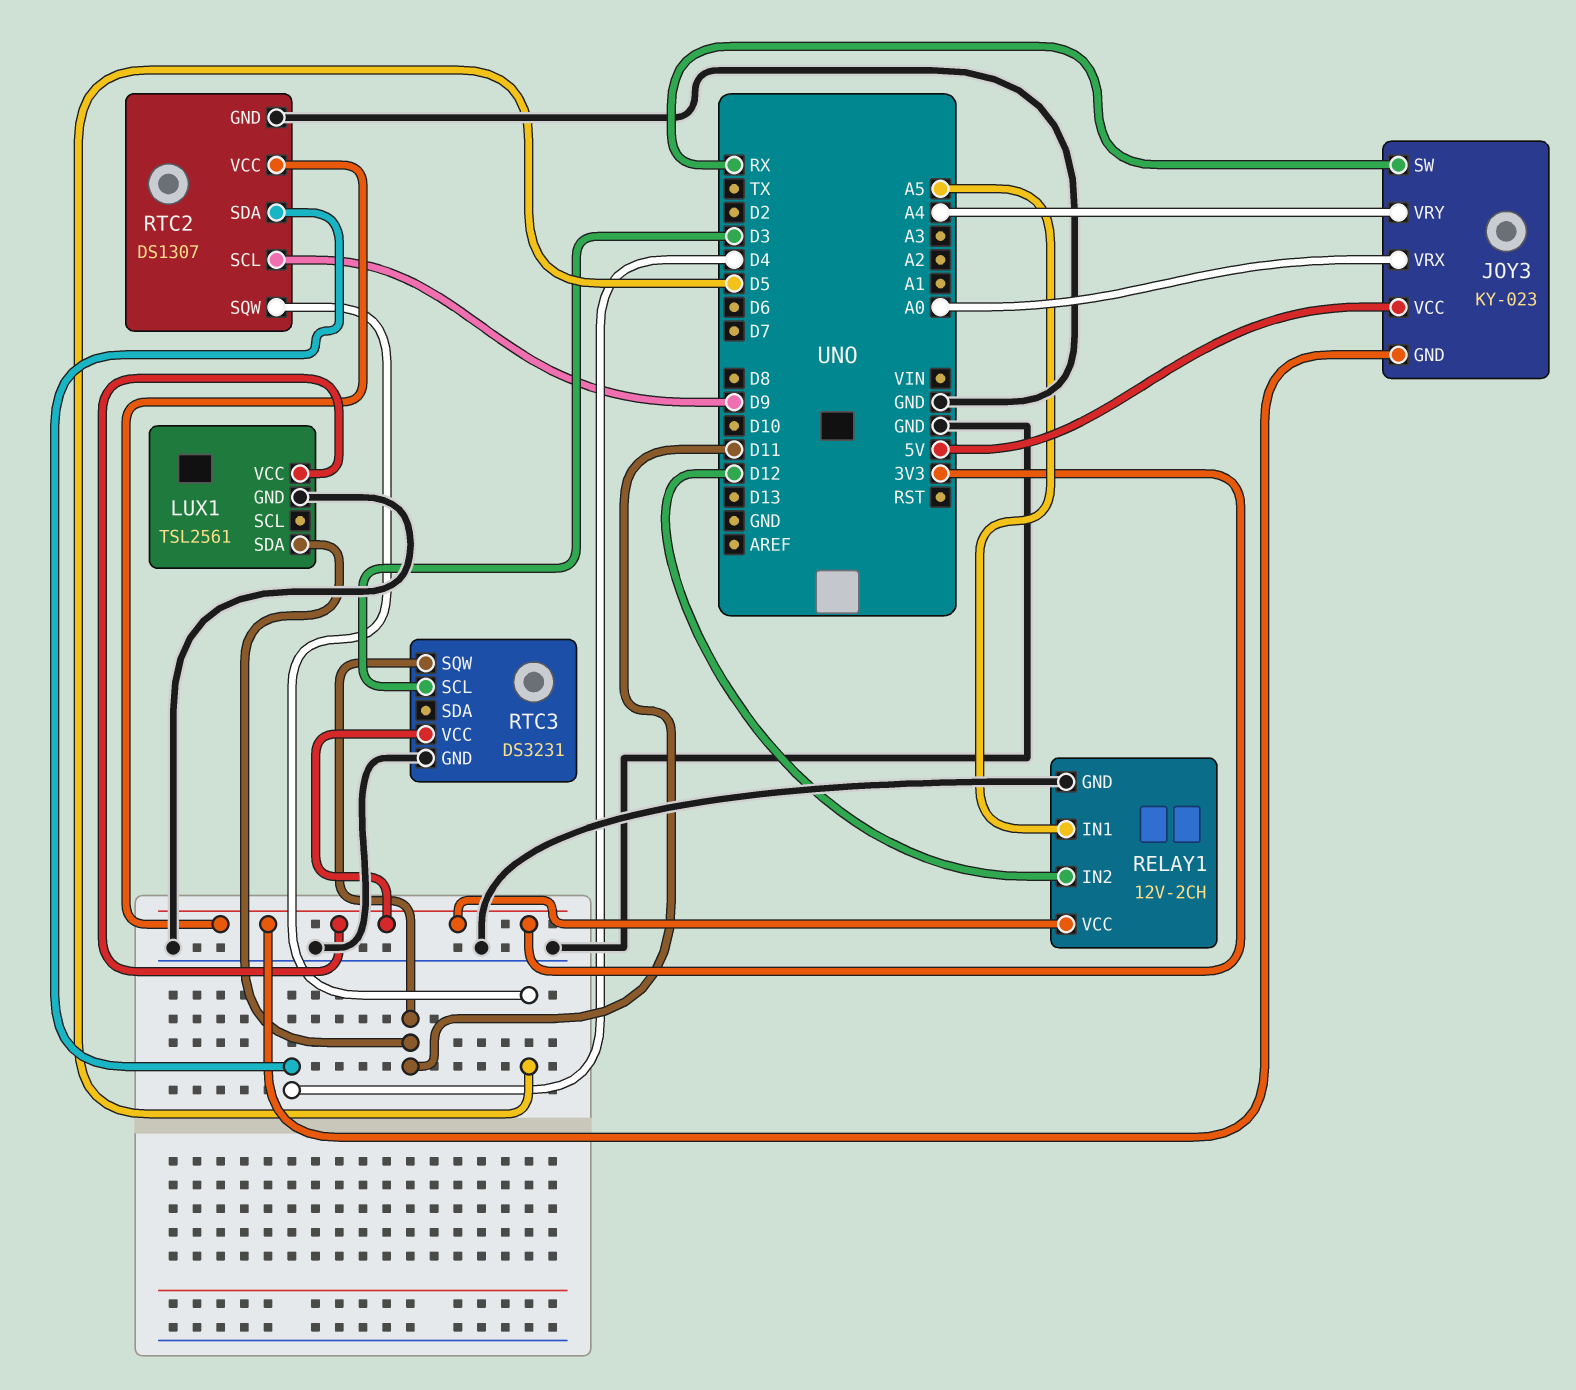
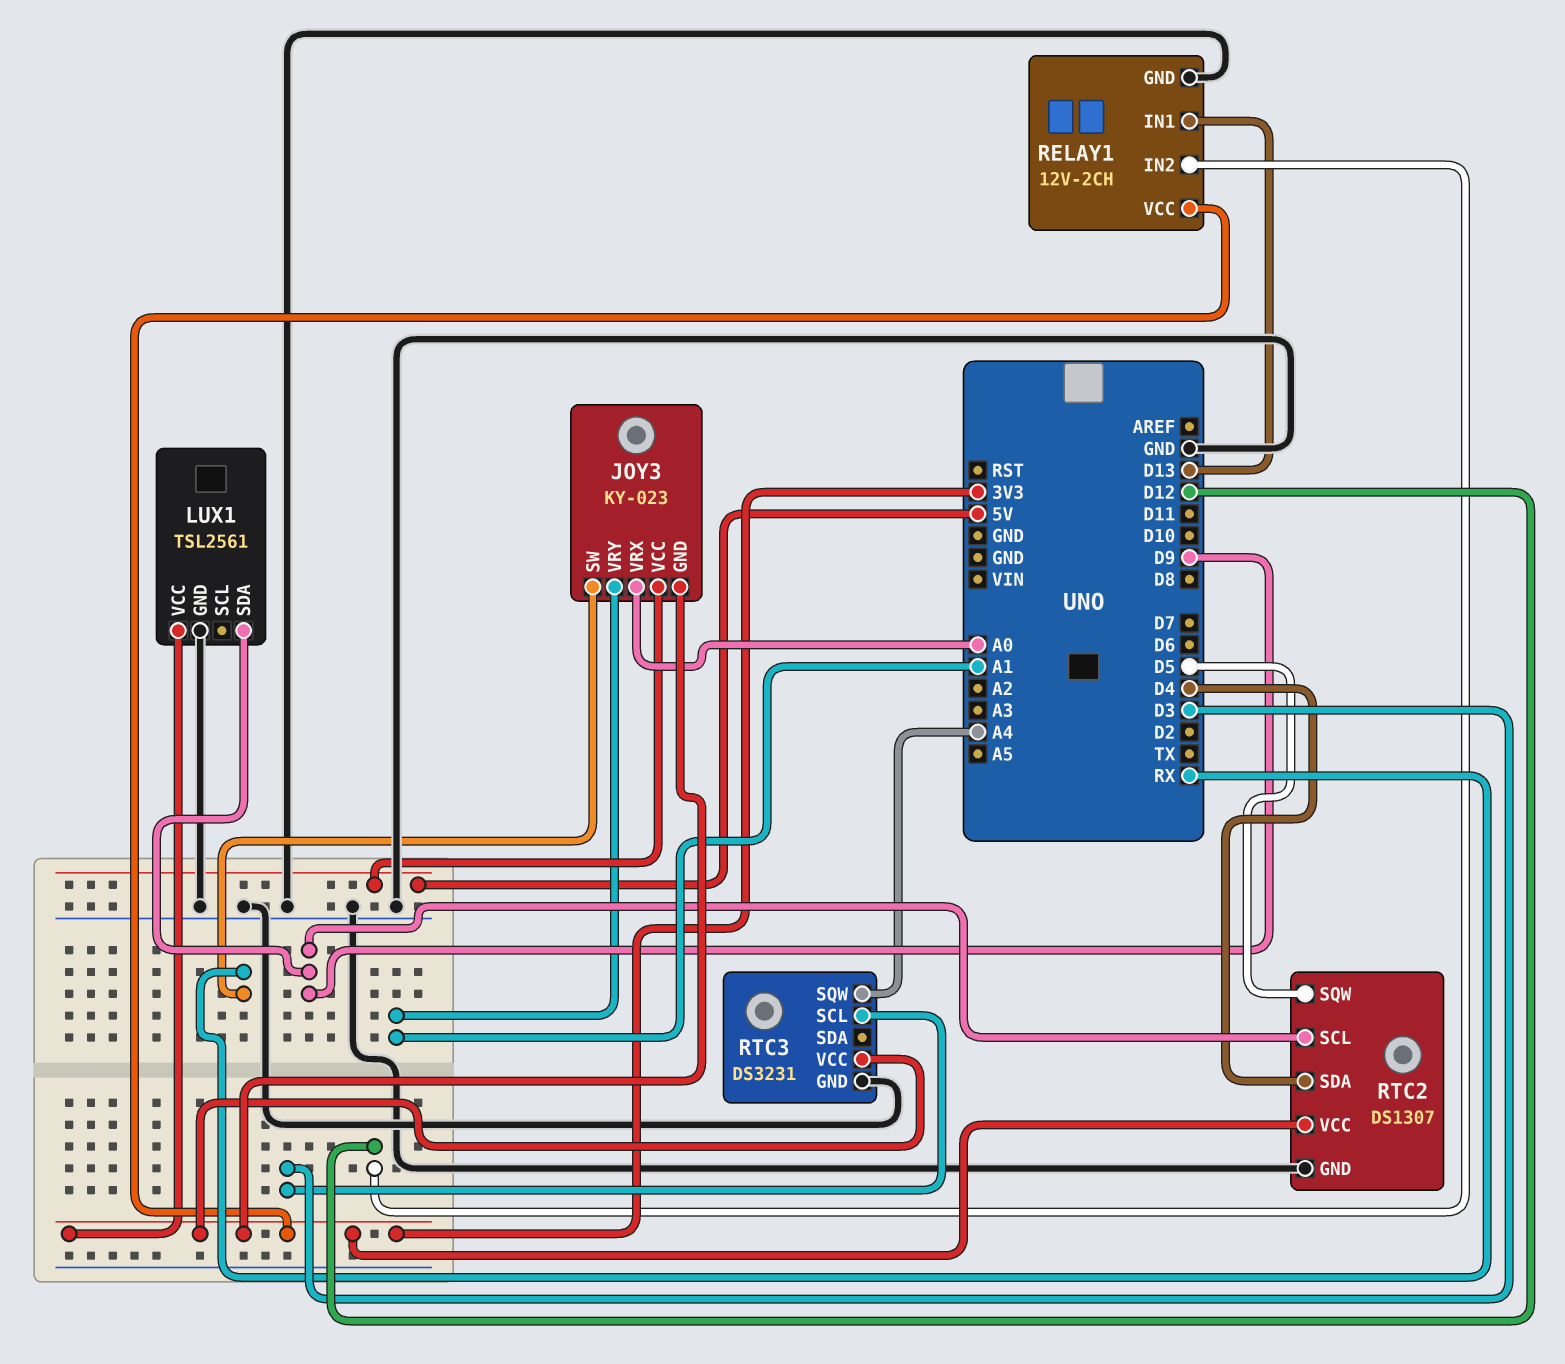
JOY3 pin VRY: A4 -> A1
LUX1 pin SDA: D11 -> D9
RELAY1 pin IN1: A5 -> D13
RTC3 pin SQW: D11 -> A4

